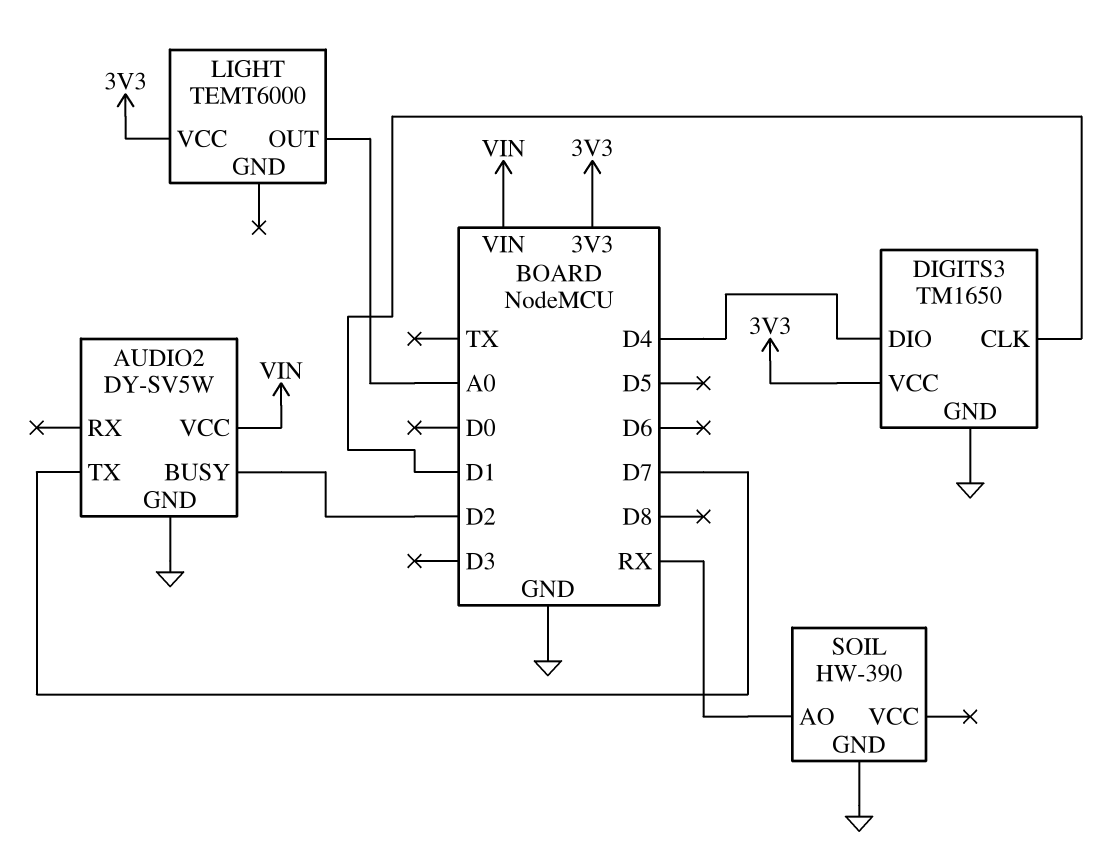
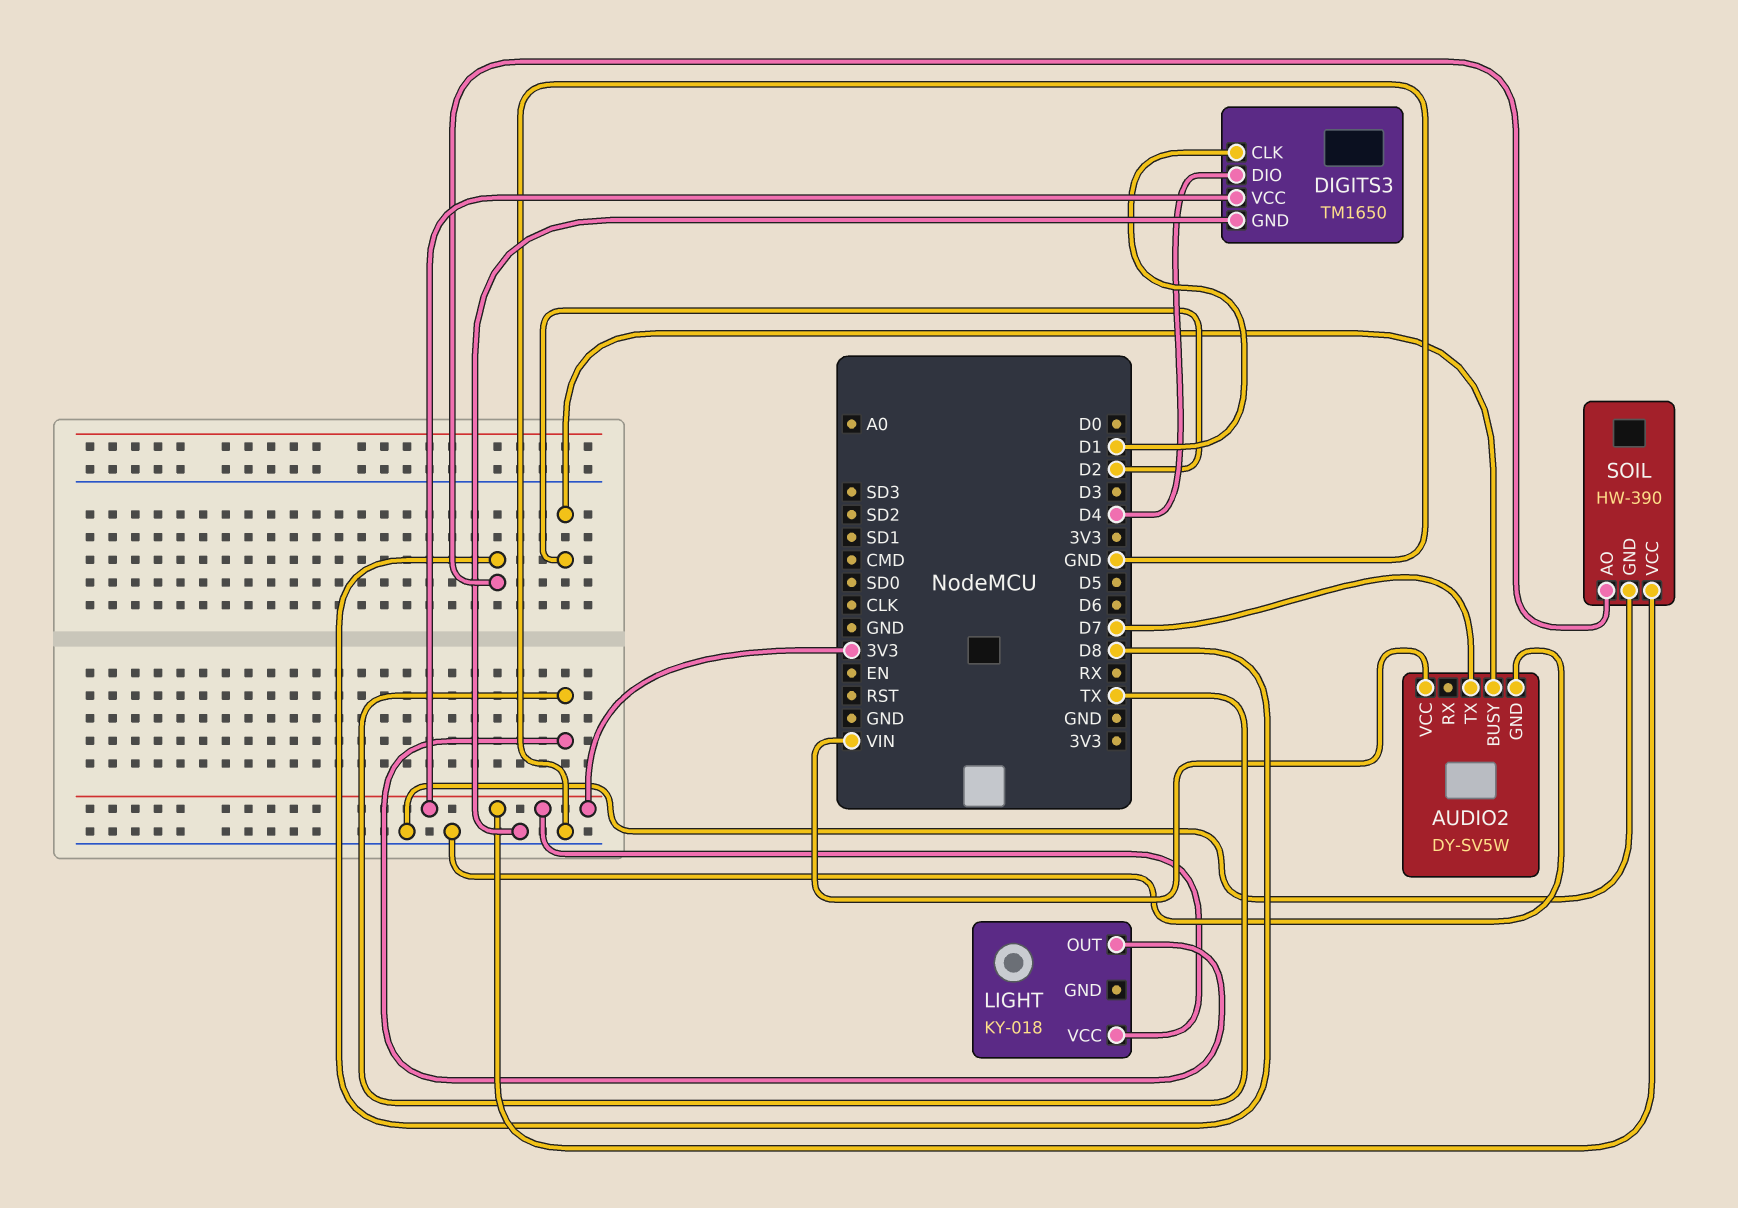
LIGHT: TEMT6000 -> KY-018
LIGHT pin OUT: A0 -> TX
SOIL pin AO: RX -> D8
SOIL pin VCC: none -> 3V3

